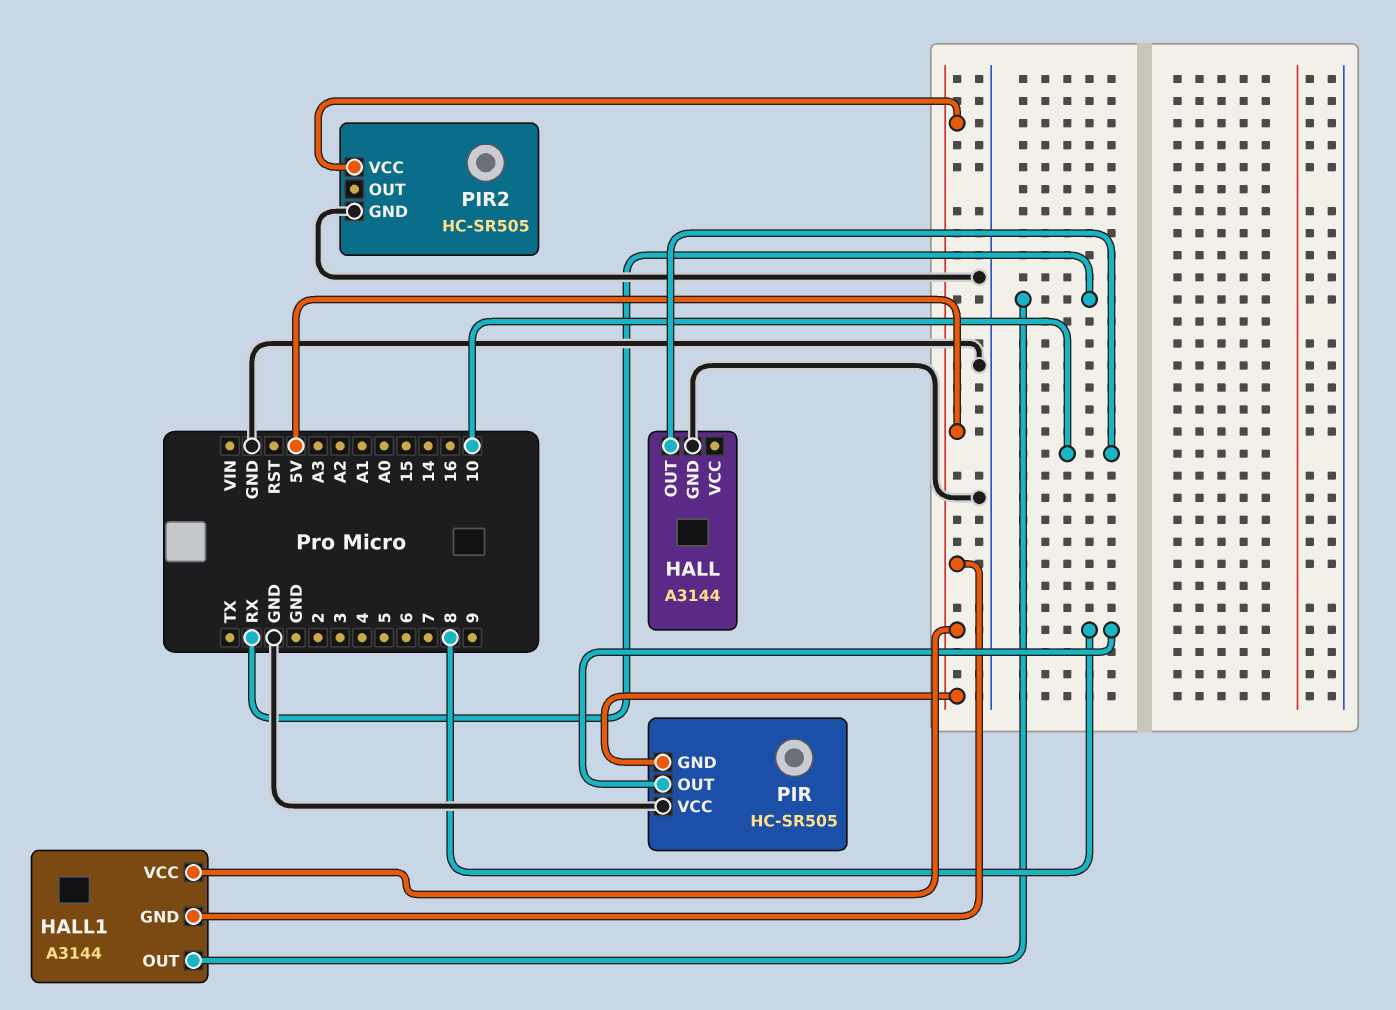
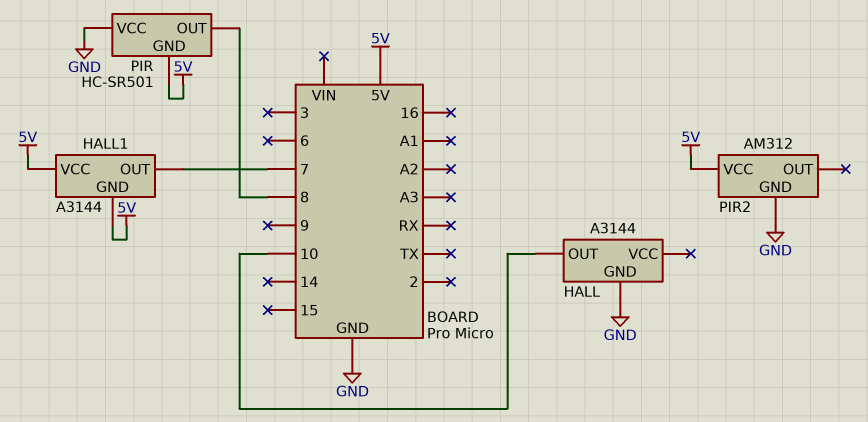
HALL1 pin OUT: RX -> 7
PIR: HC-SR505 -> HC-SR501
PIR2: HC-SR505 -> AM312

